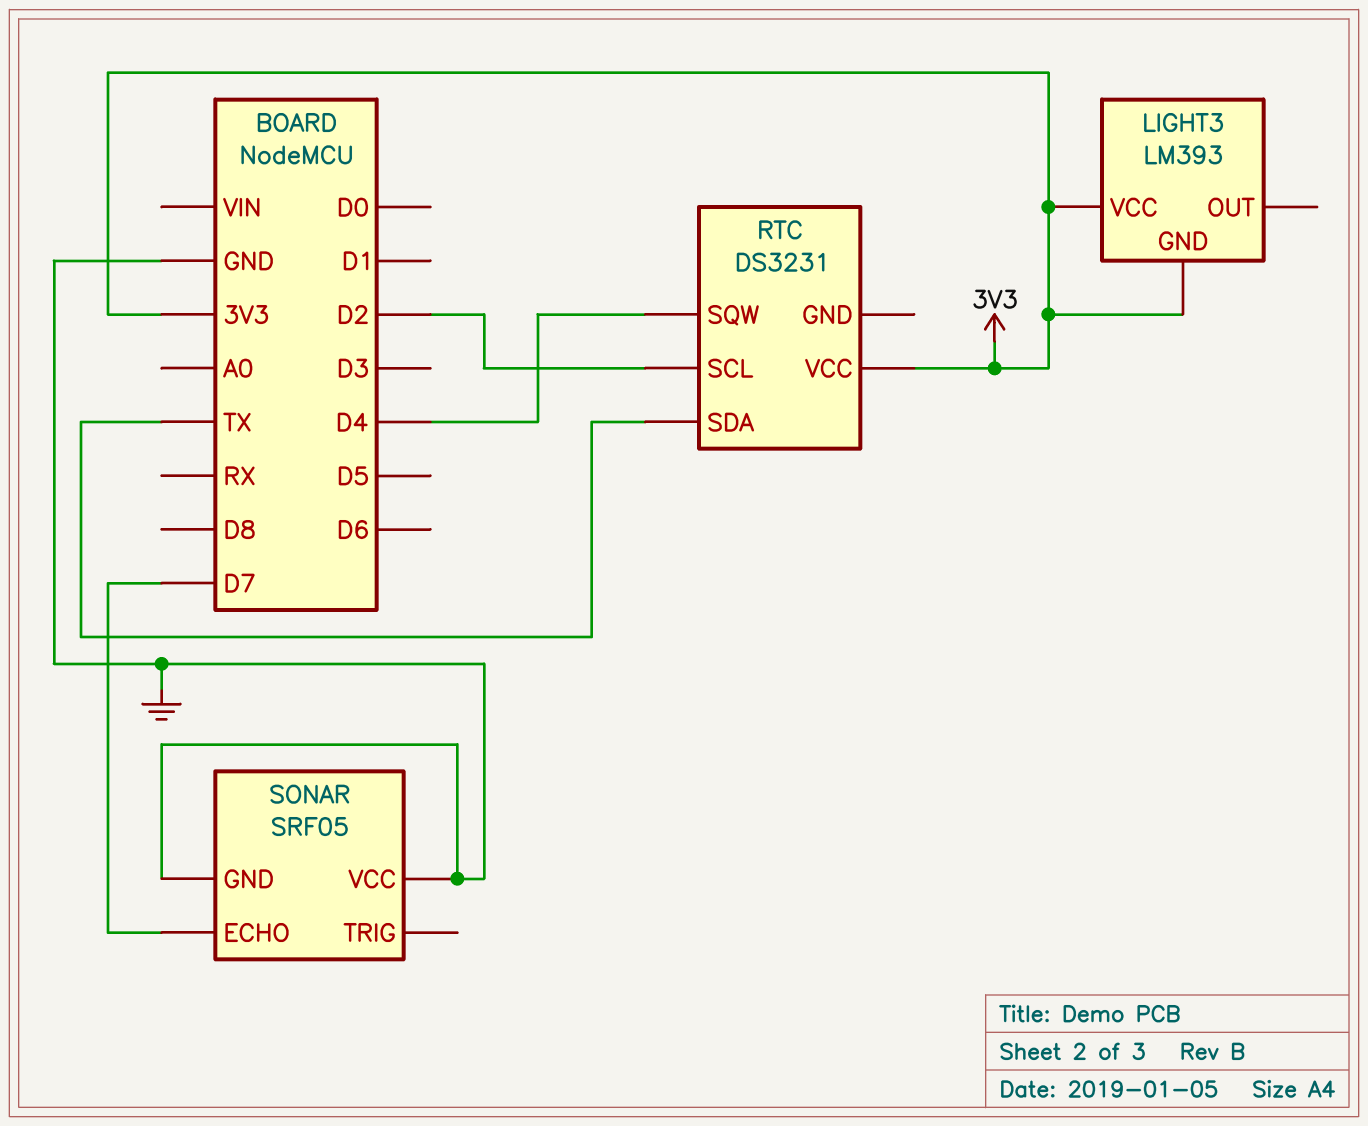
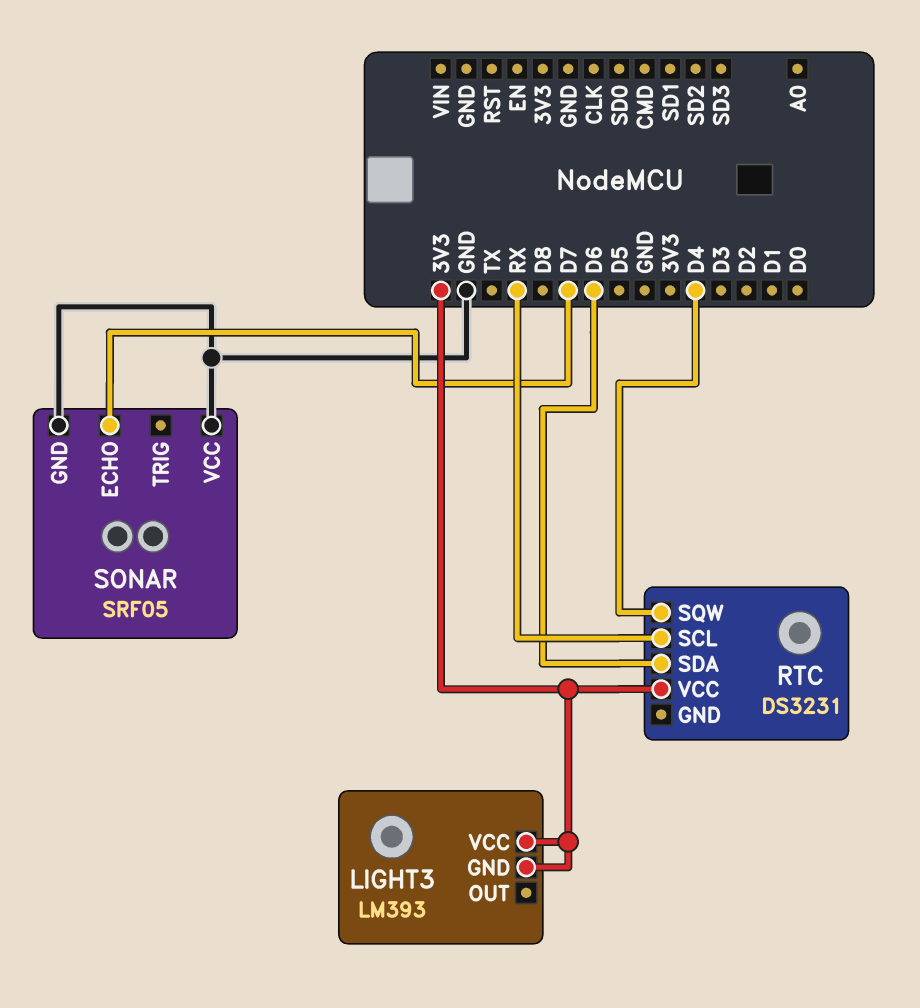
RTC pin SCL: D2 -> RX
RTC pin SDA: TX -> D6

